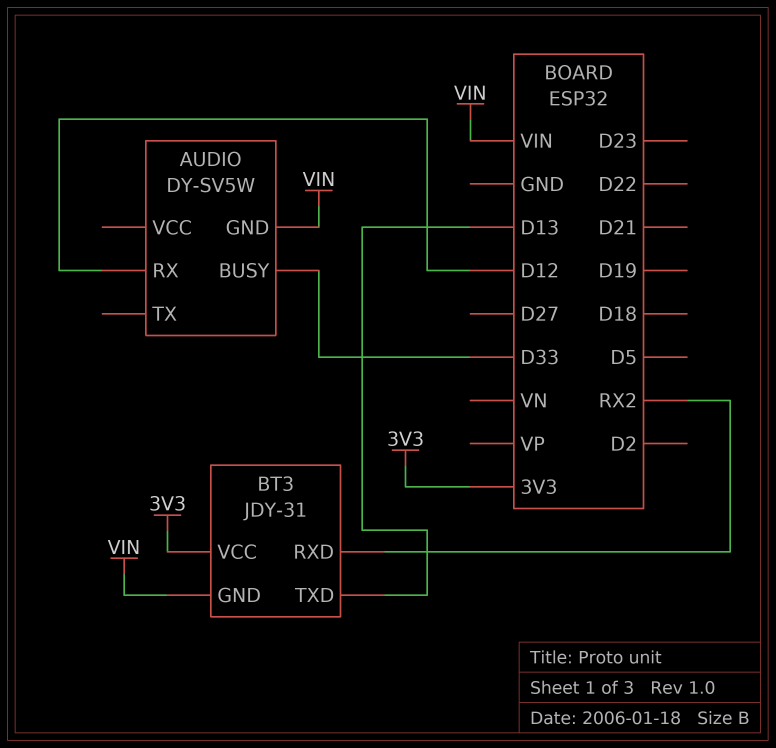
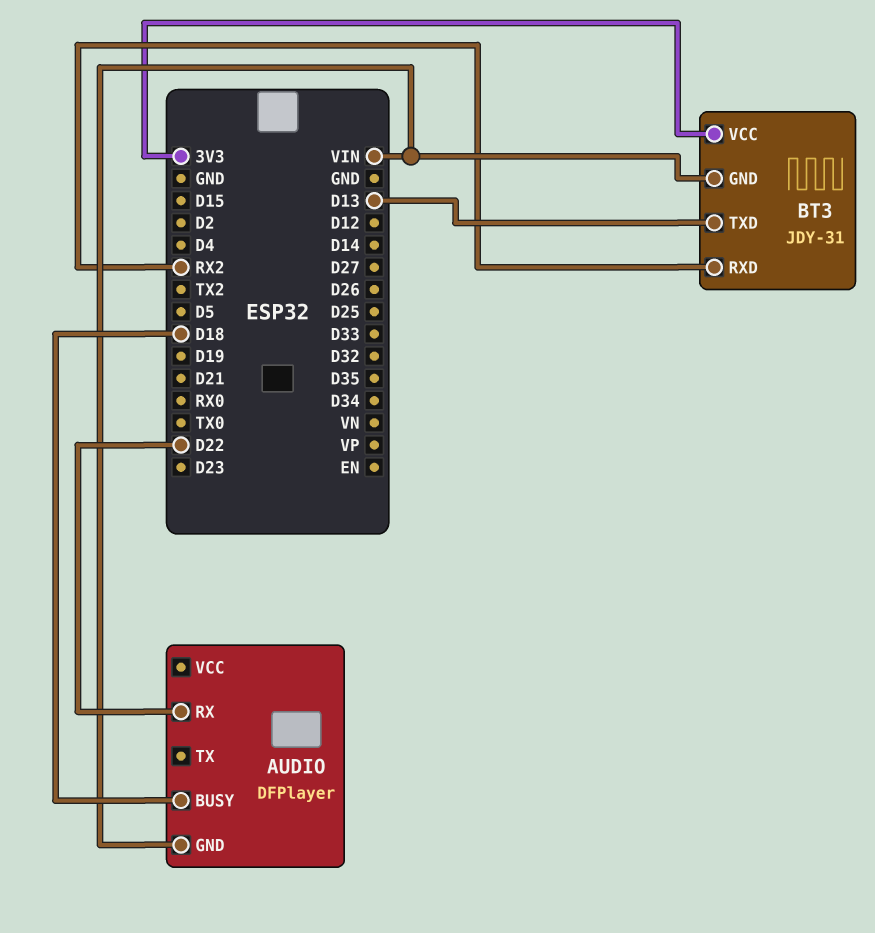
AUDIO: DY-SV5W -> DFPlayer
AUDIO pin BUSY: D33 -> D18
AUDIO pin RX: D12 -> D22

